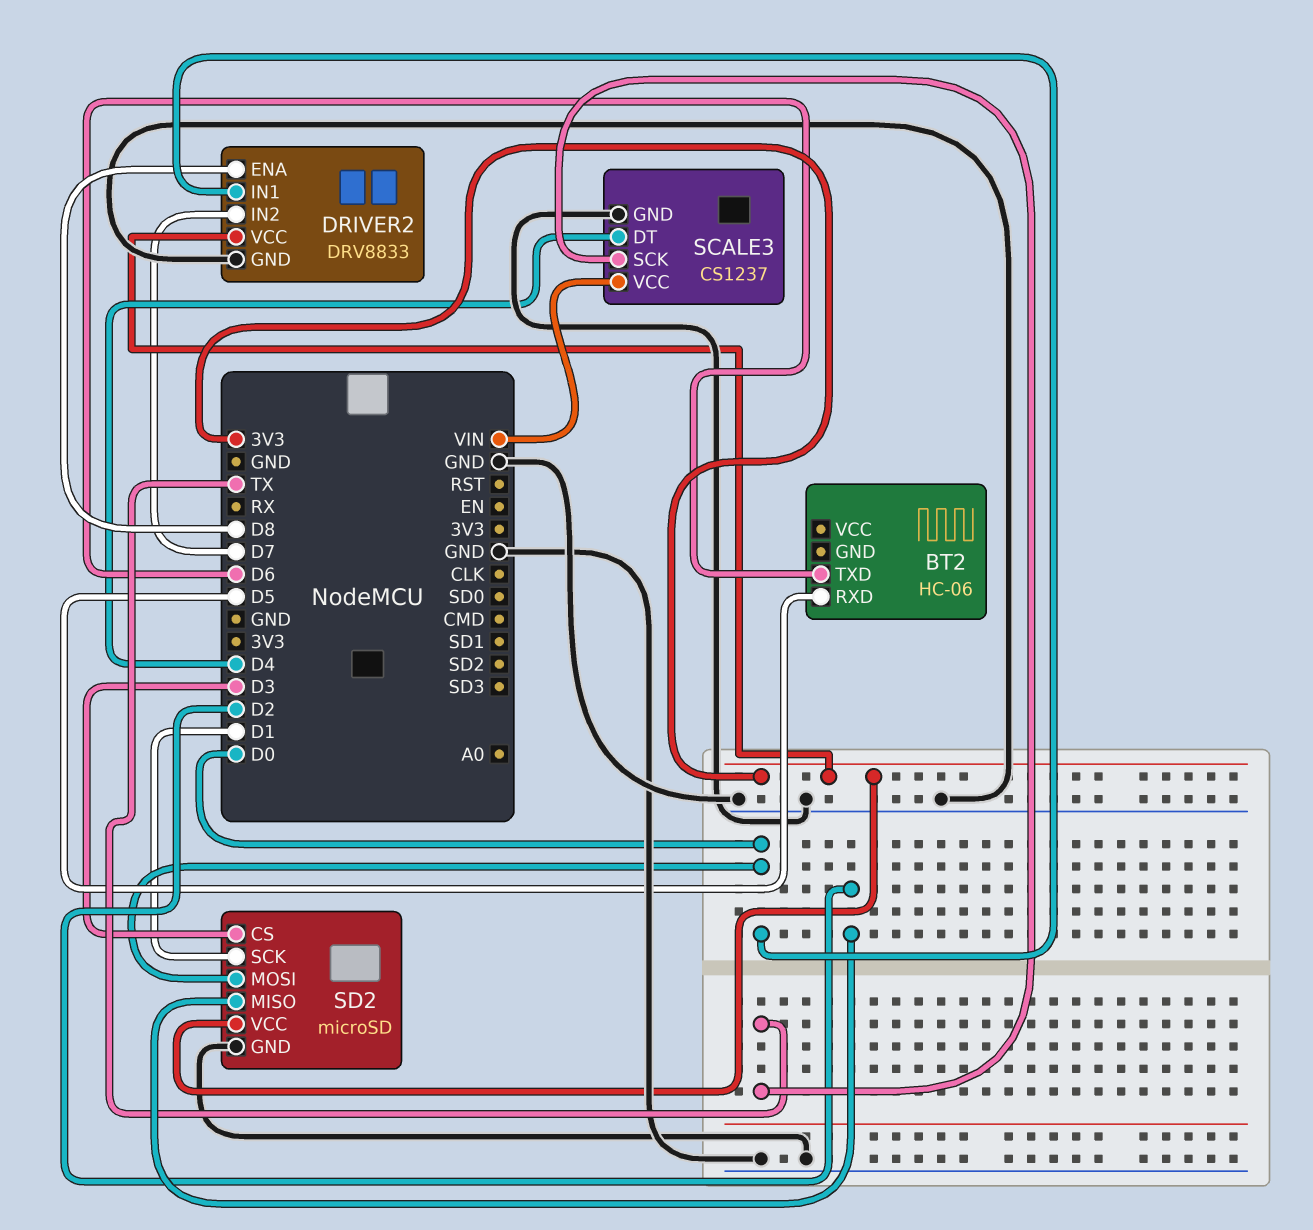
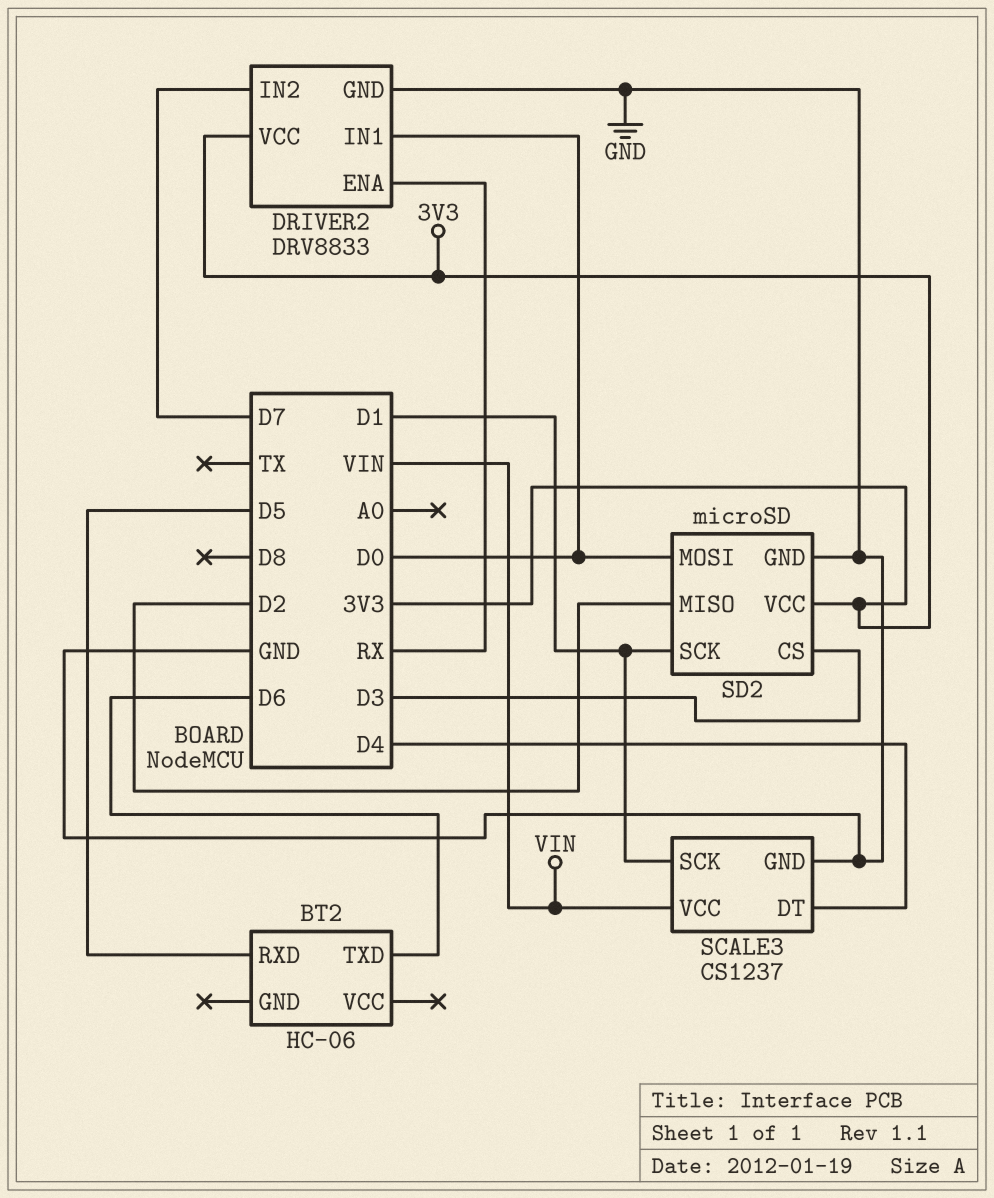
DRIVER2 pin ENA: D8 -> RX
SCALE3 pin SCK: TX -> D1

